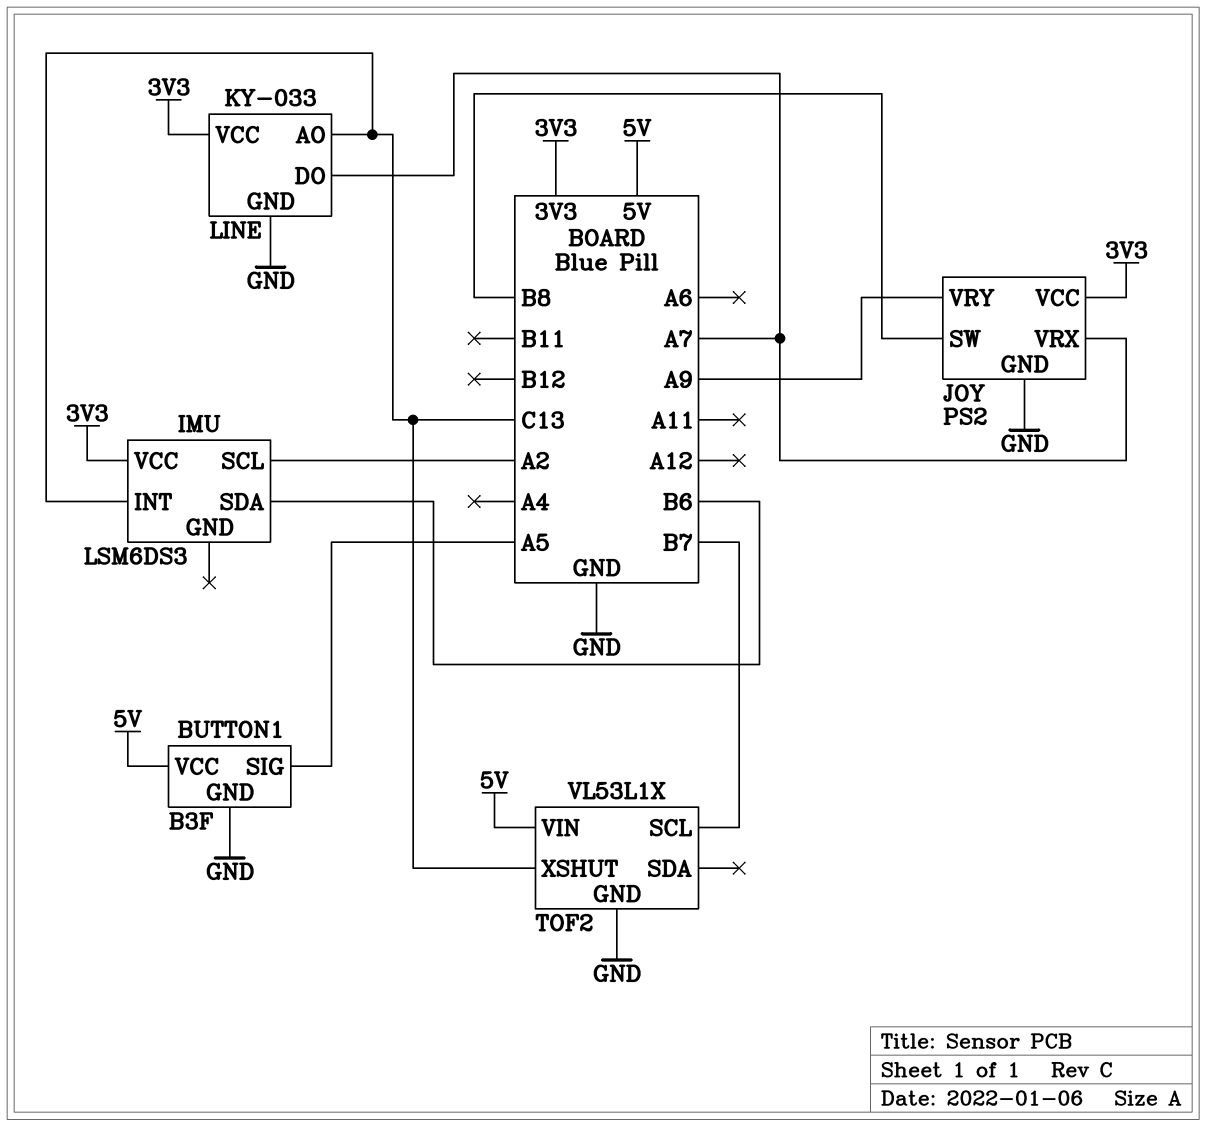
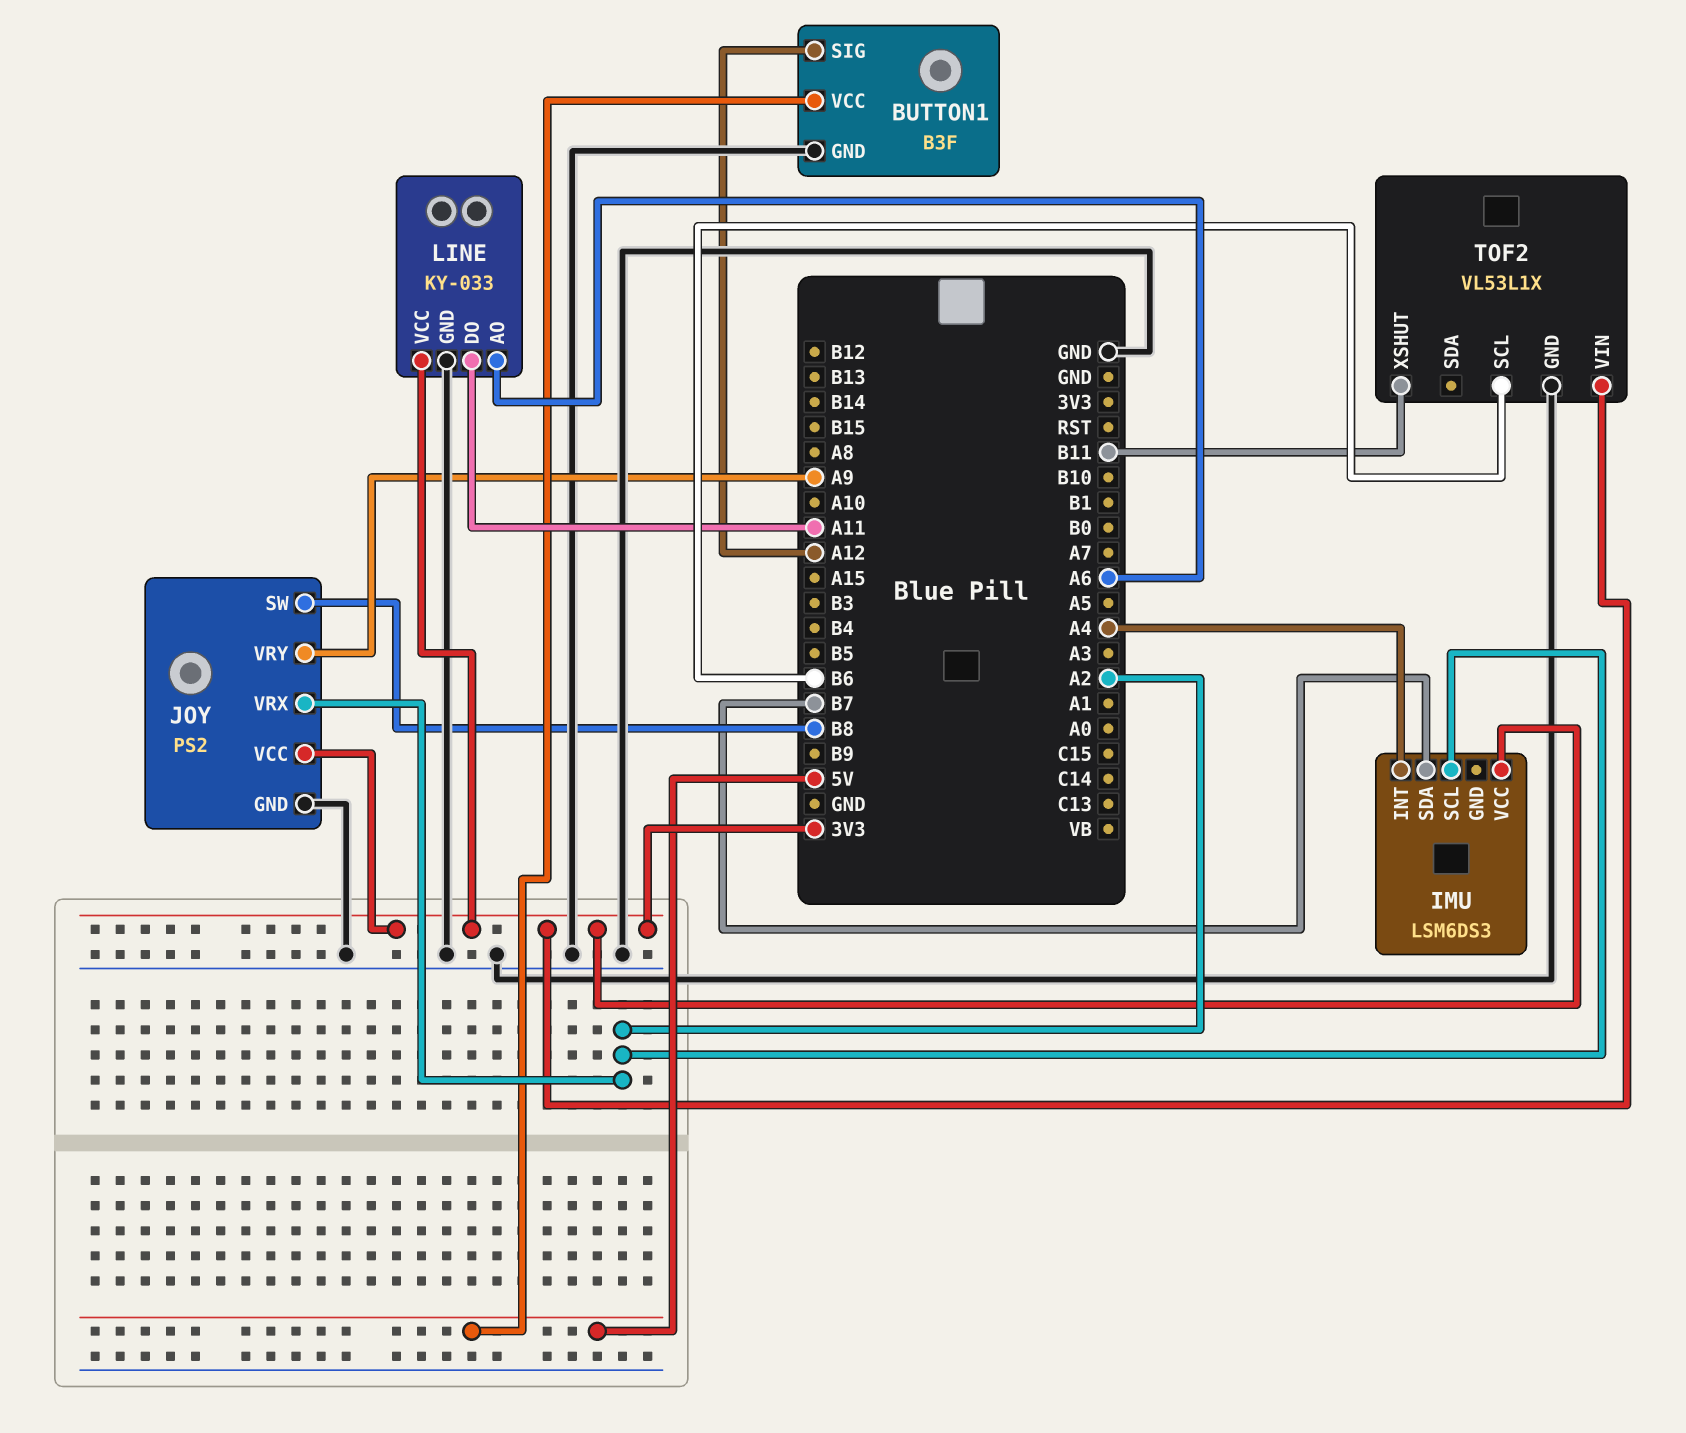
BUTTON1 pin SIG: A5 -> A12
IMU pin INT: C13 -> A4
IMU pin SDA: B6 -> B7
JOY pin VRX: A7 -> A2
LINE pin AO: C13 -> A6
LINE pin DO: A7 -> A11
TOF2 pin SCL: B7 -> B6
TOF2 pin VIN: 5V -> 3V3
TOF2 pin XSHUT: C13 -> B11

